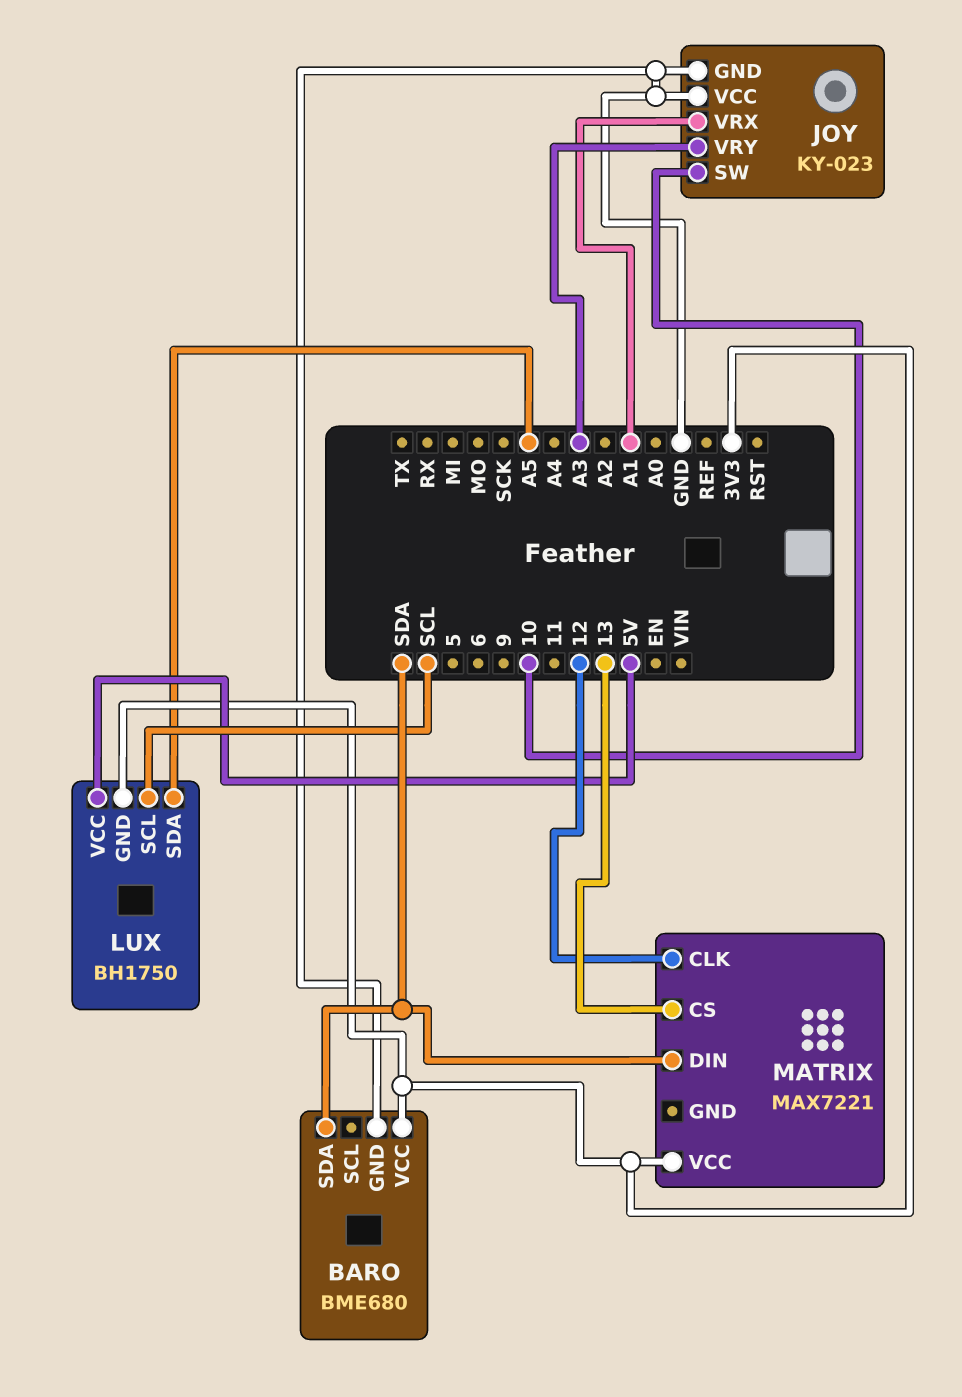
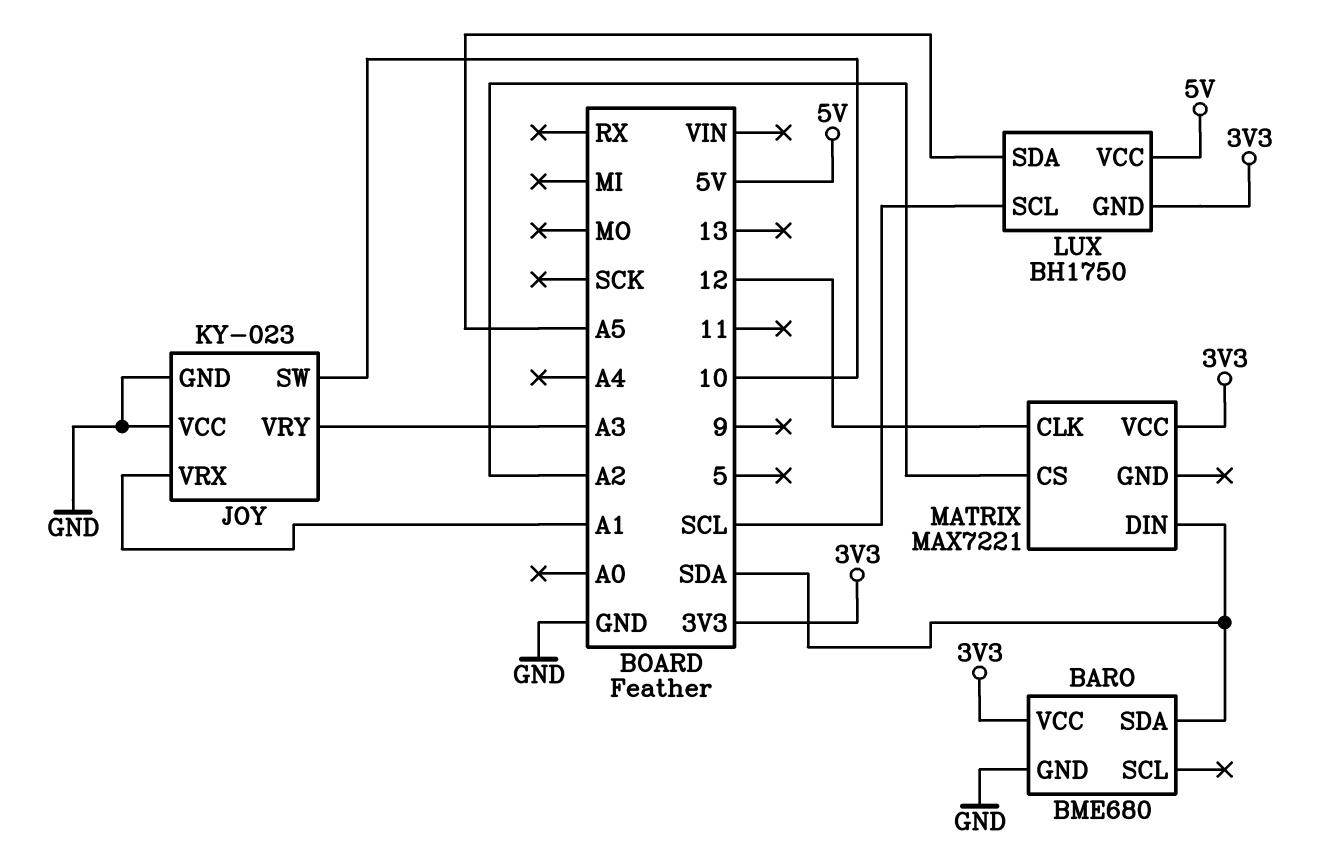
MATRIX pin CS: 13 -> A2

